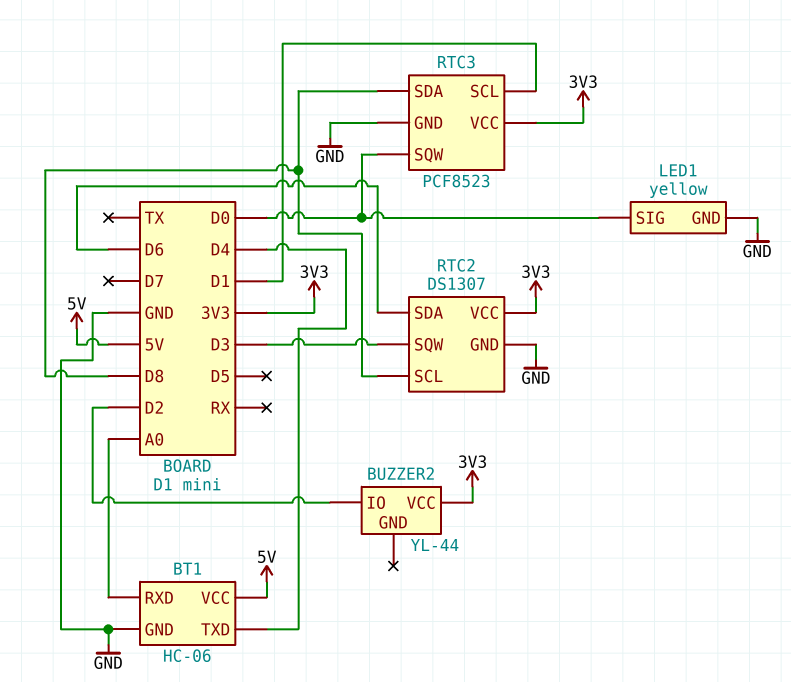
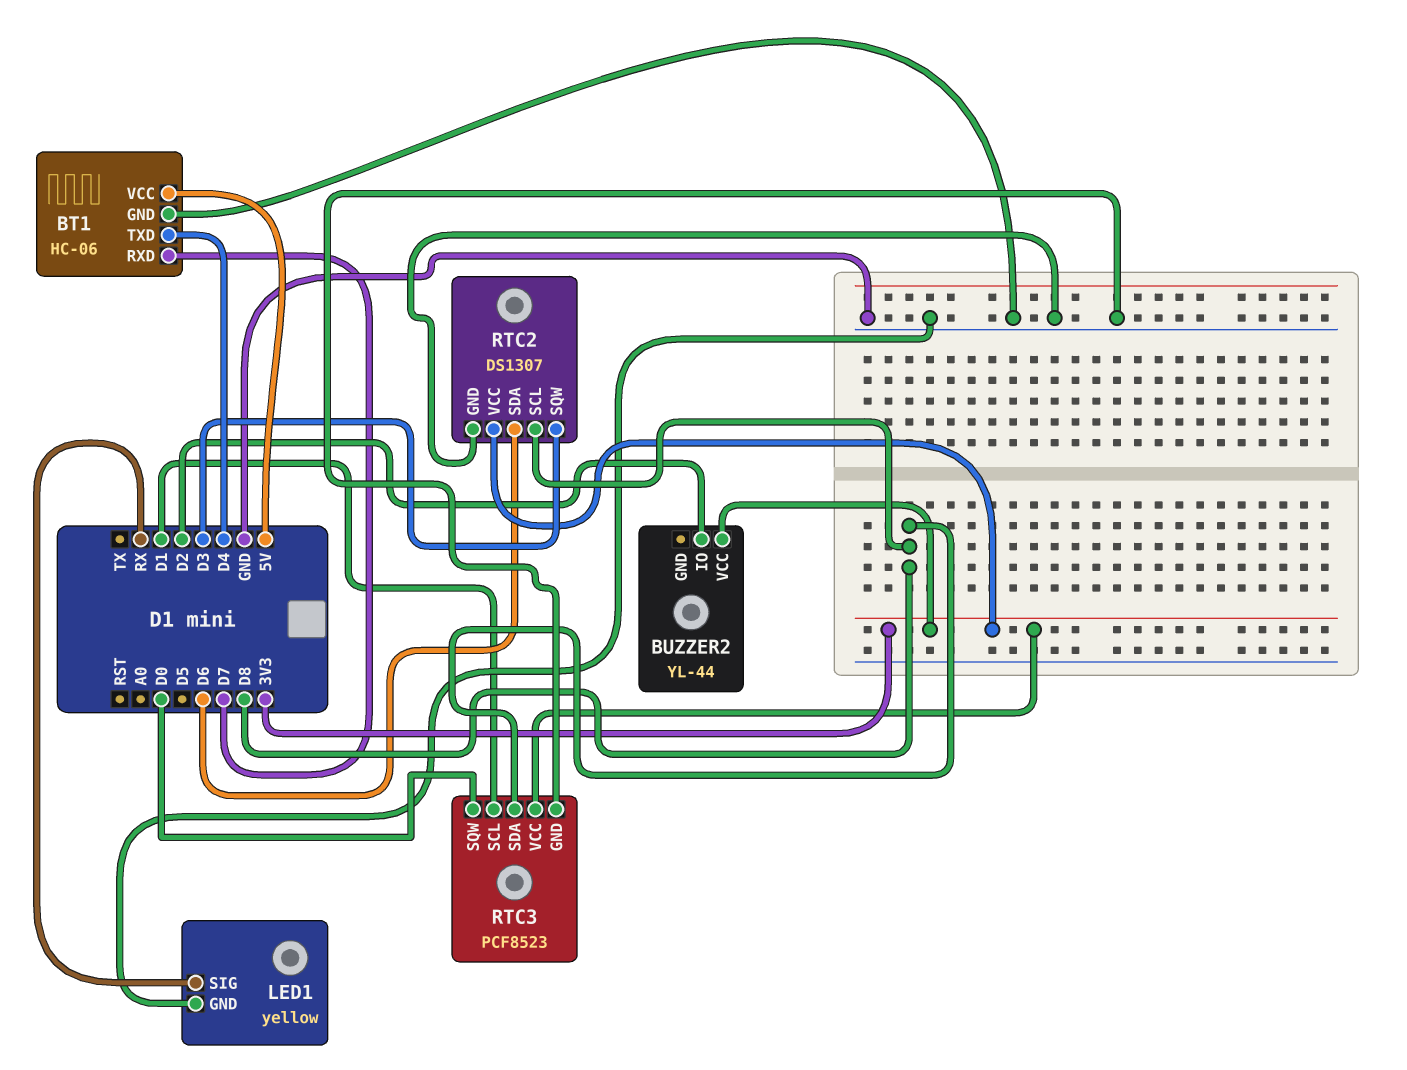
BT1 pin RXD: A0 -> D7
LED1 pin SIG: D0 -> RX

